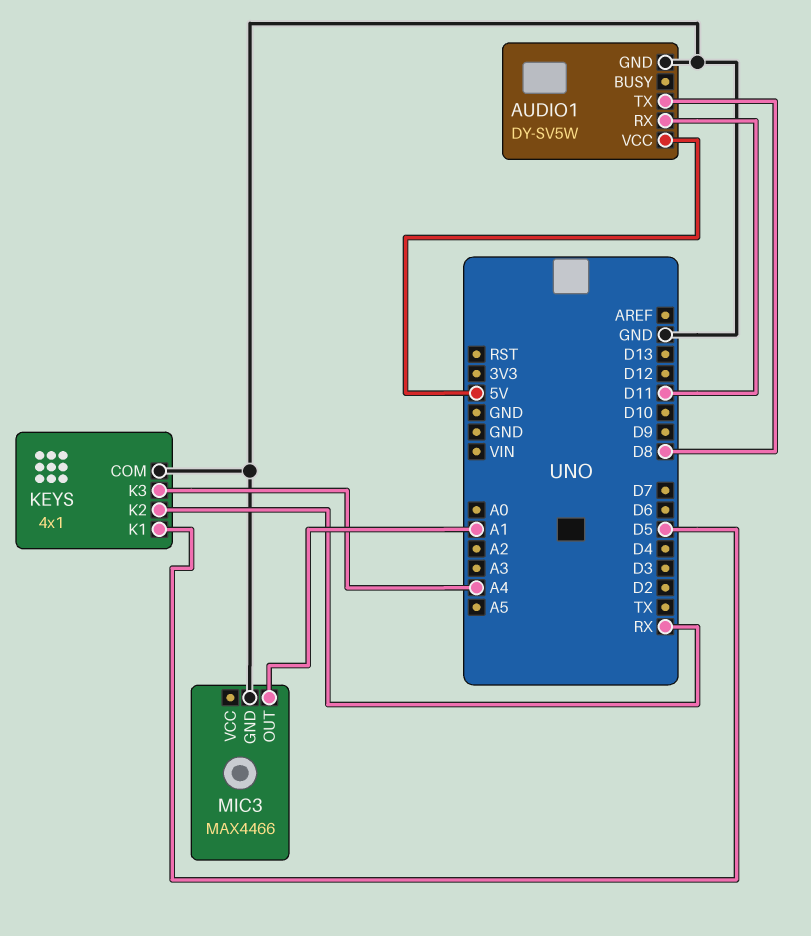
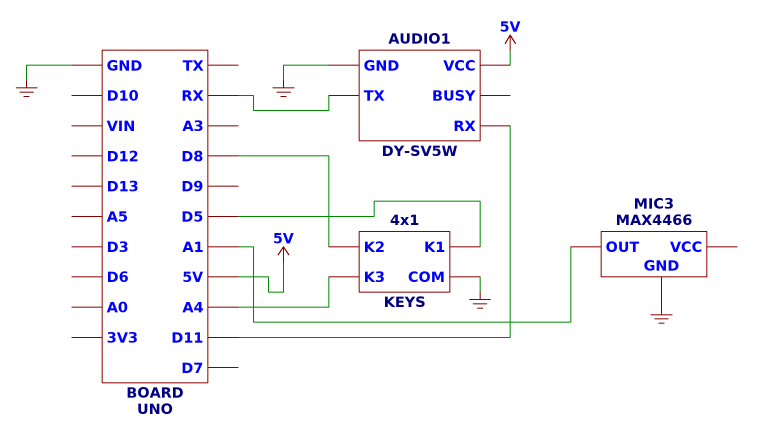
AUDIO1 pin TX: D8 -> RX
KEYS pin K2: RX -> D8

